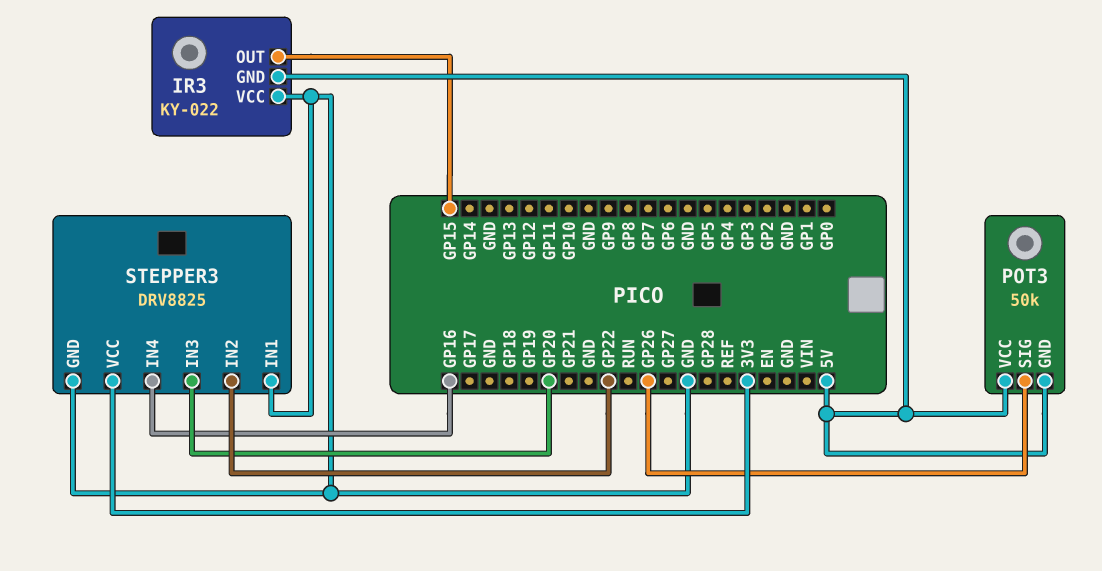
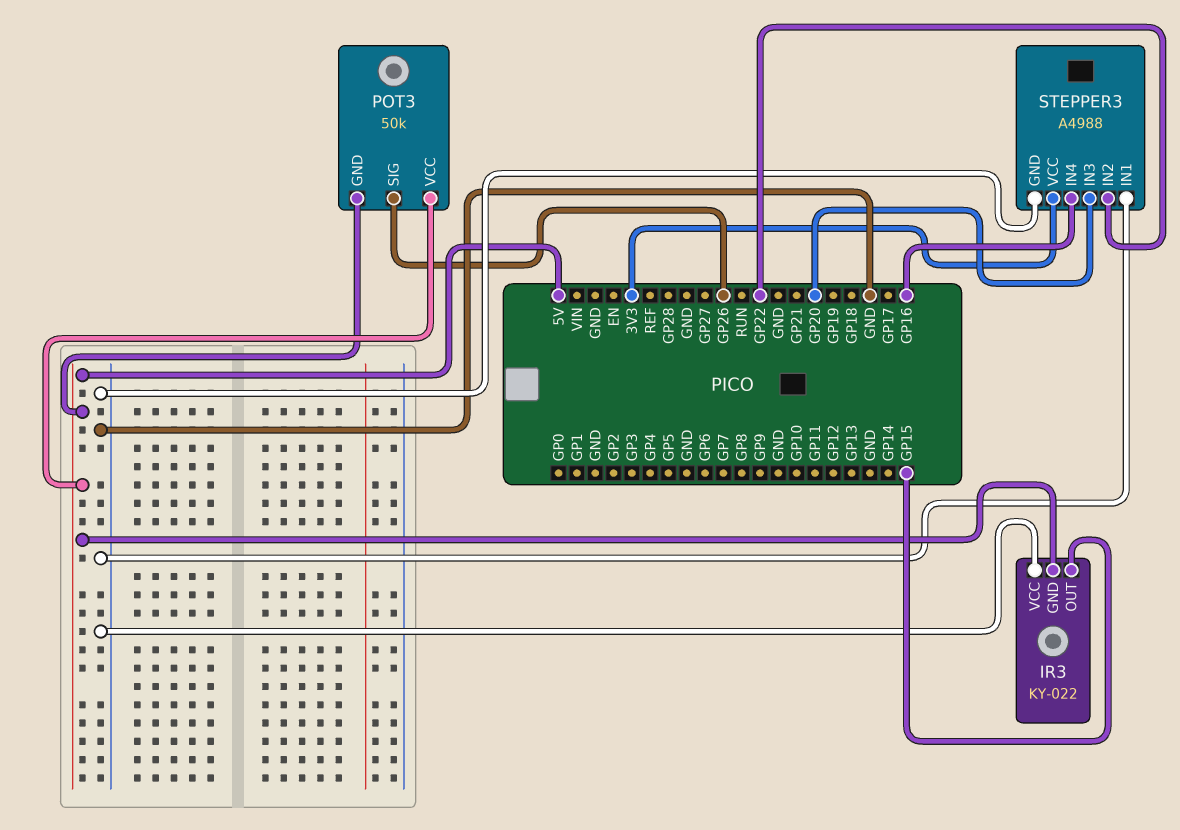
STEPPER3: DRV8825 -> A4988

